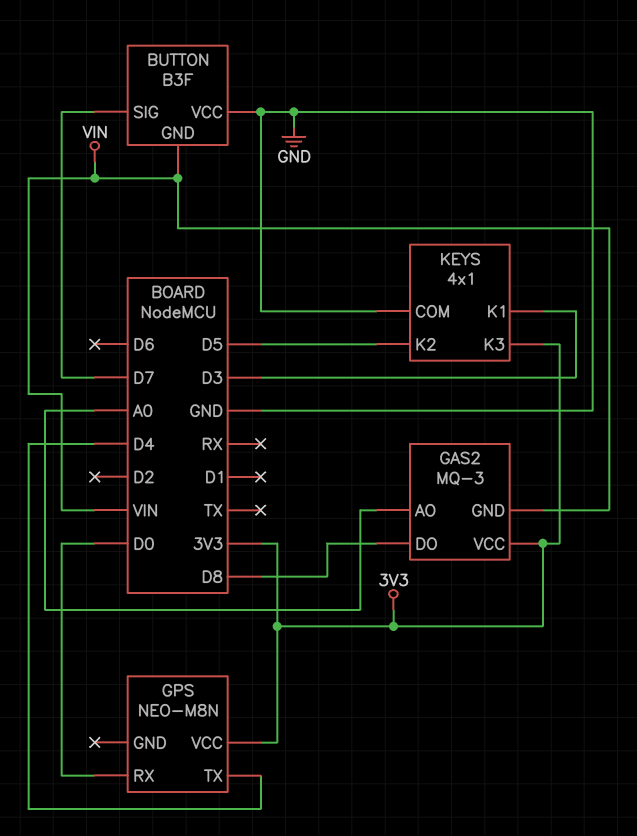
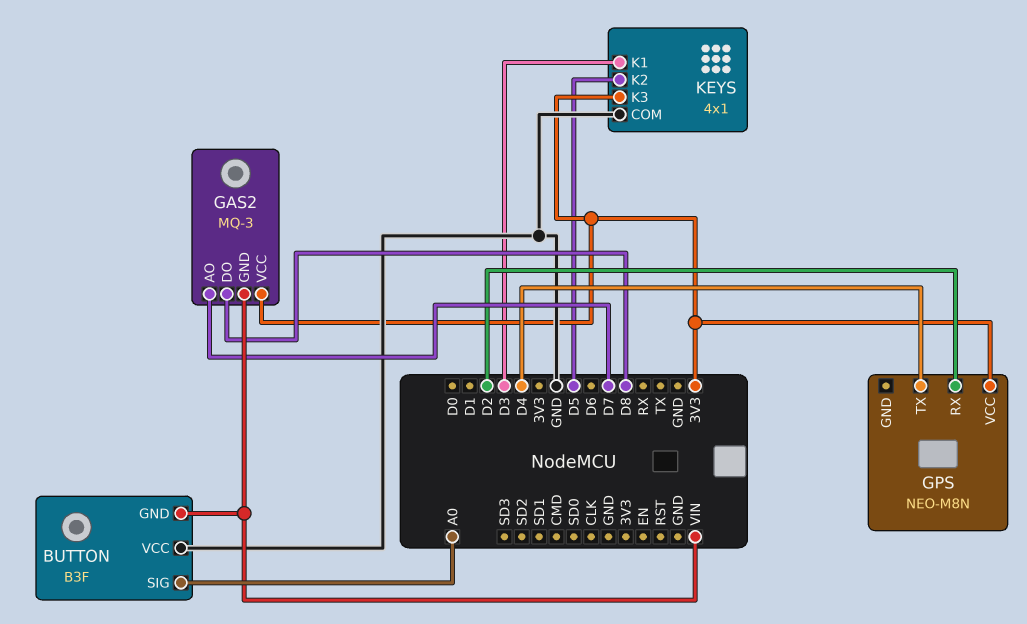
BUTTON pin SIG: D7 -> A0
GAS2 pin AO: A0 -> D7
GPS pin RX: D0 -> D2

